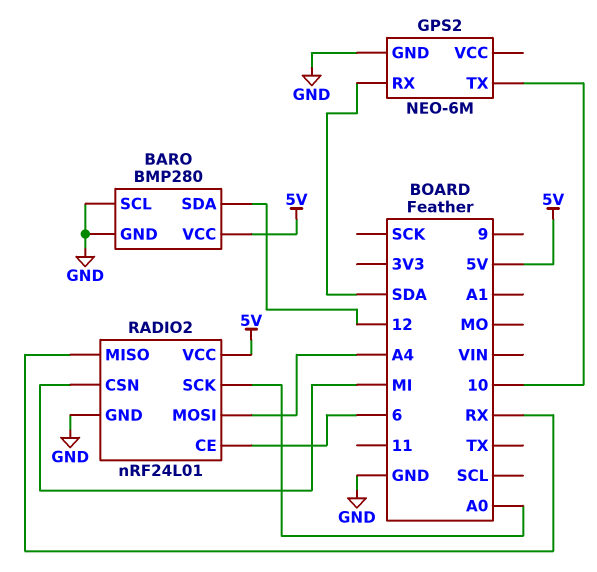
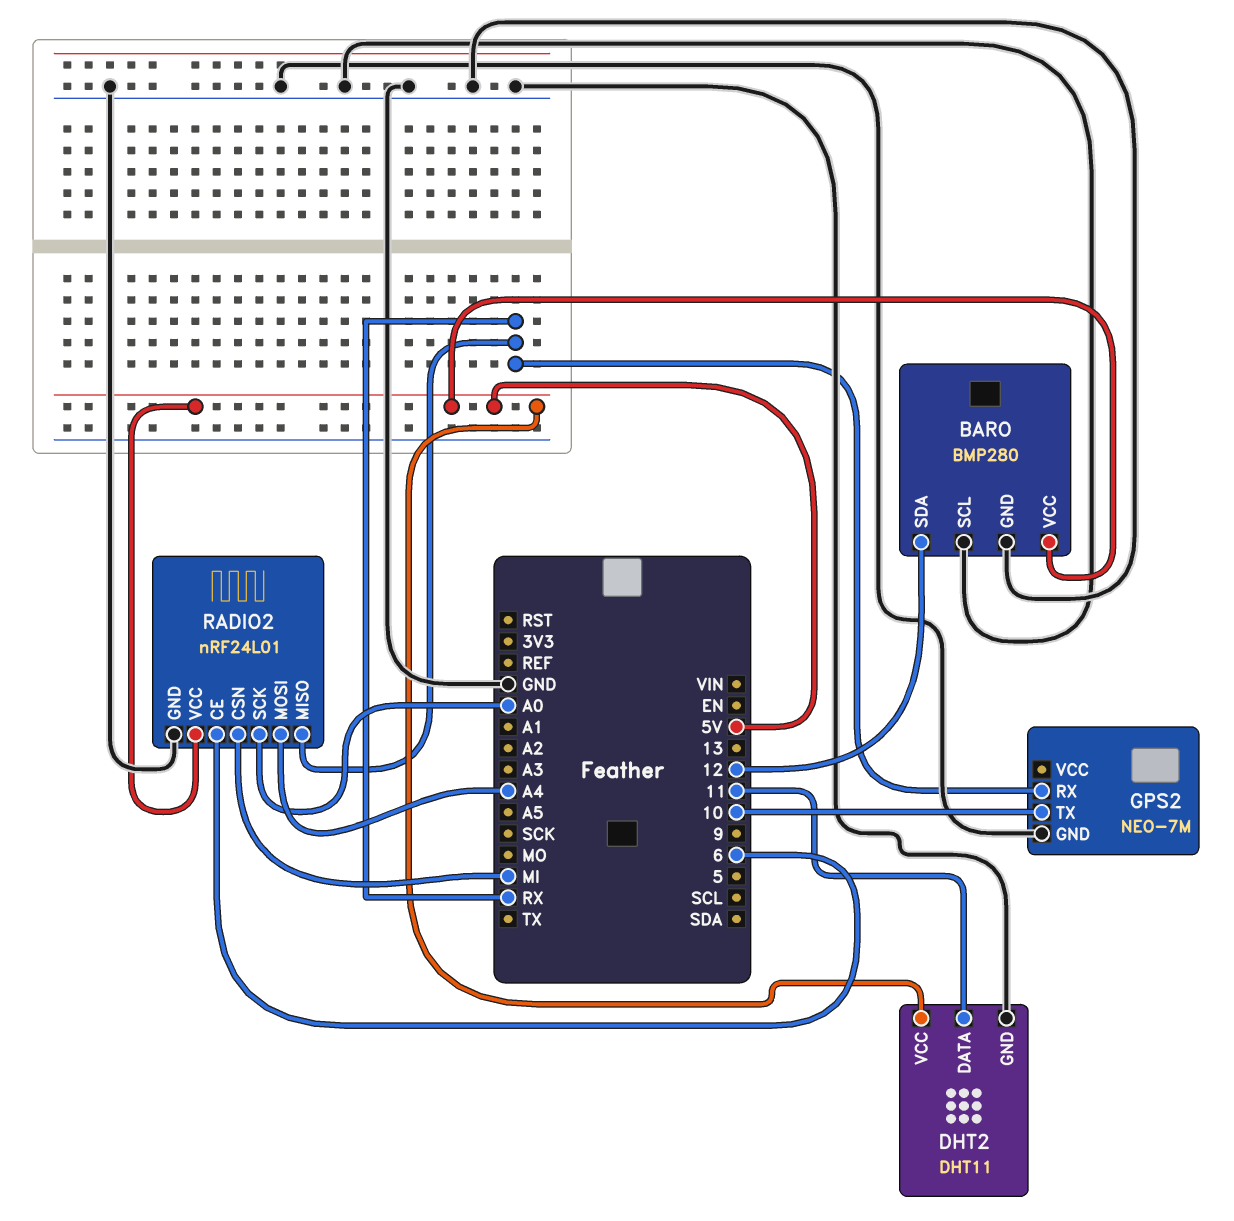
DHT2: none -> DHT11
DHT2 pin DATA: none -> 11
DHT2 pin GND: none -> GND
DHT2 pin VCC: none -> 5V
GPS2: NEO-6M -> NEO-7M
GPS2 pin RX: SDA -> RX

